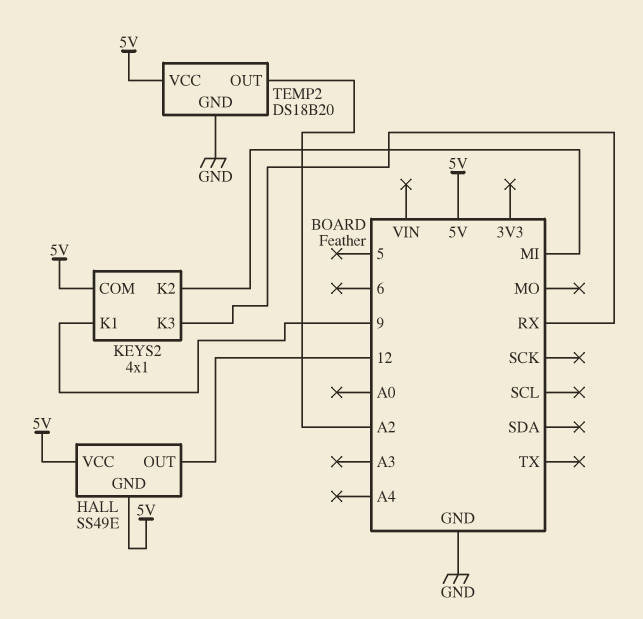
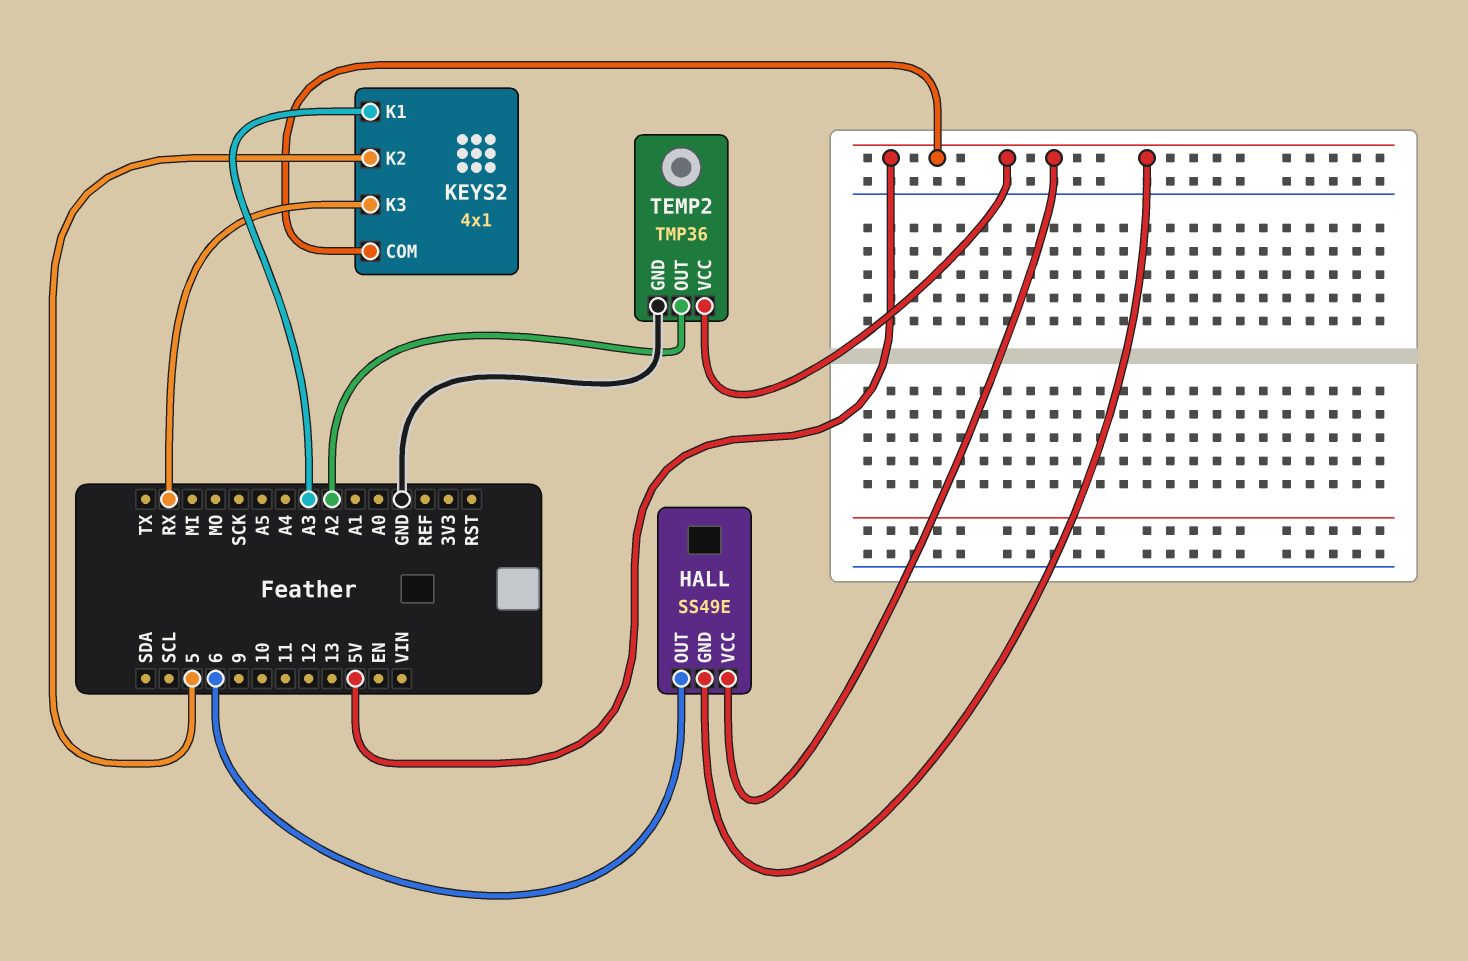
HALL pin OUT: 12 -> 6
KEYS2 pin K1: 9 -> A3
KEYS2 pin K2: MI -> 5
TEMP2: DS18B20 -> TMP36

